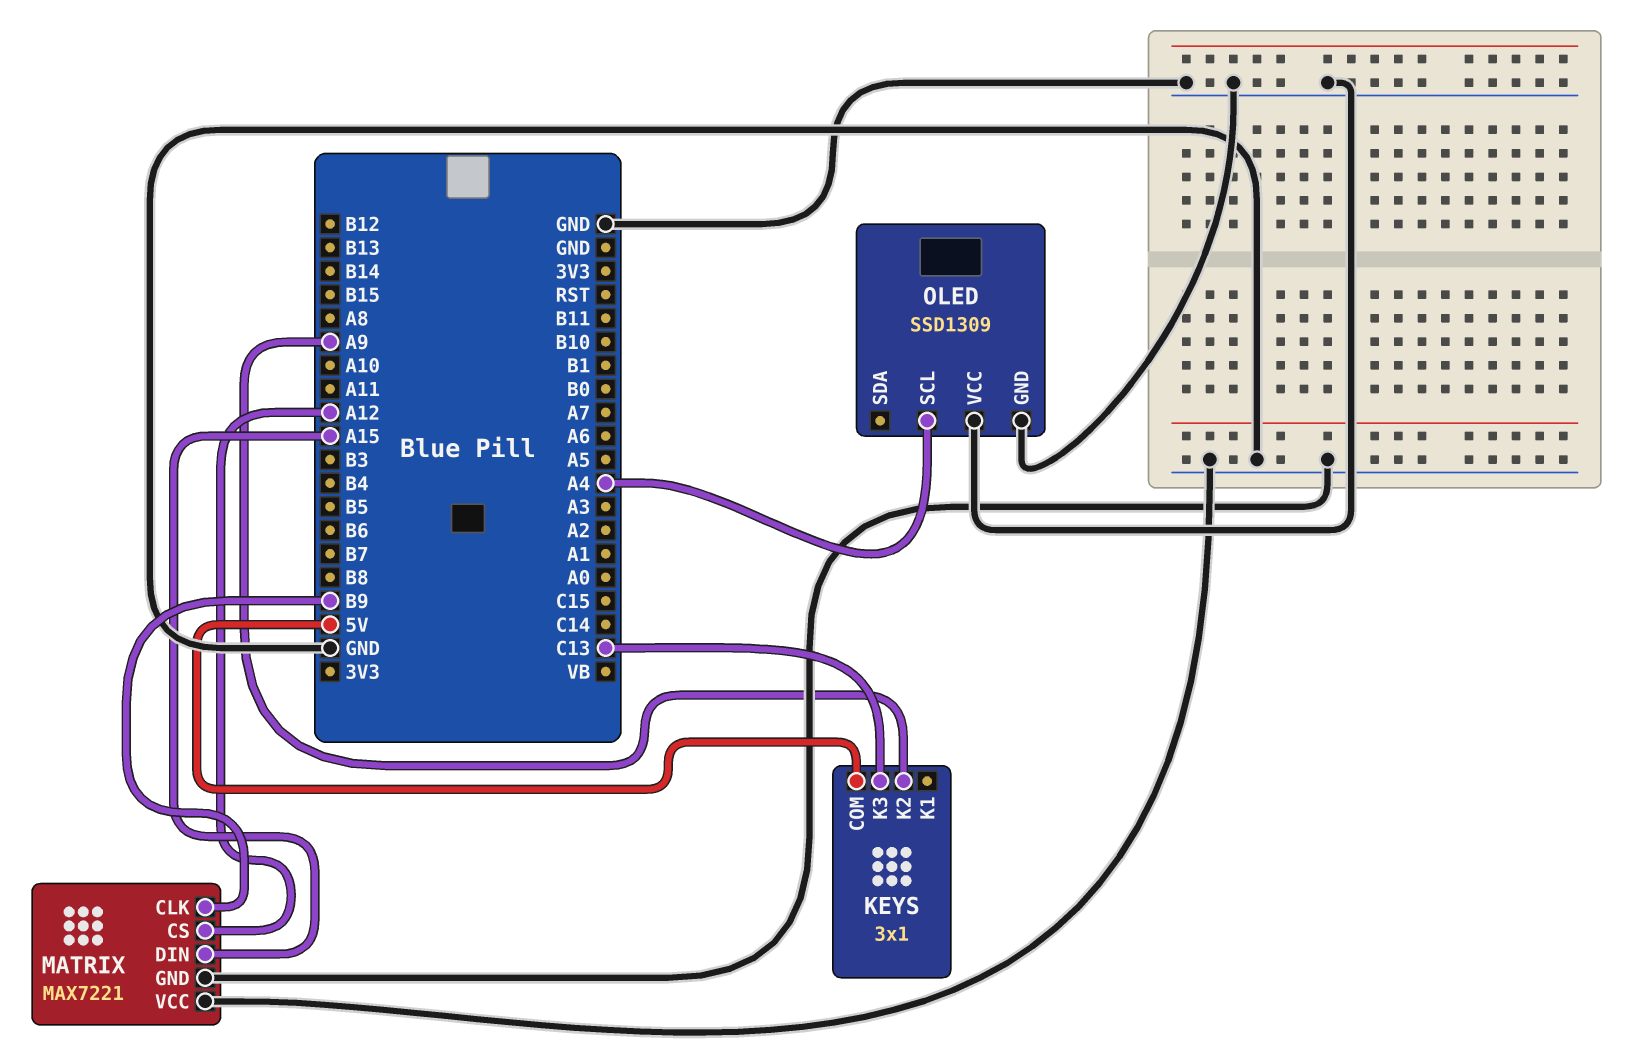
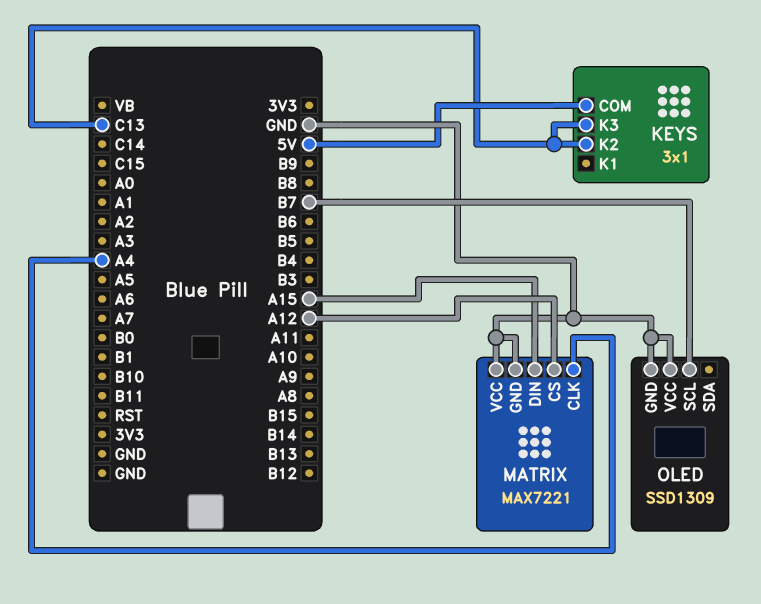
KEYS pin K2: A9 -> C13
MATRIX pin CLK: B9 -> A4
OLED pin SCL: A4 -> B7

